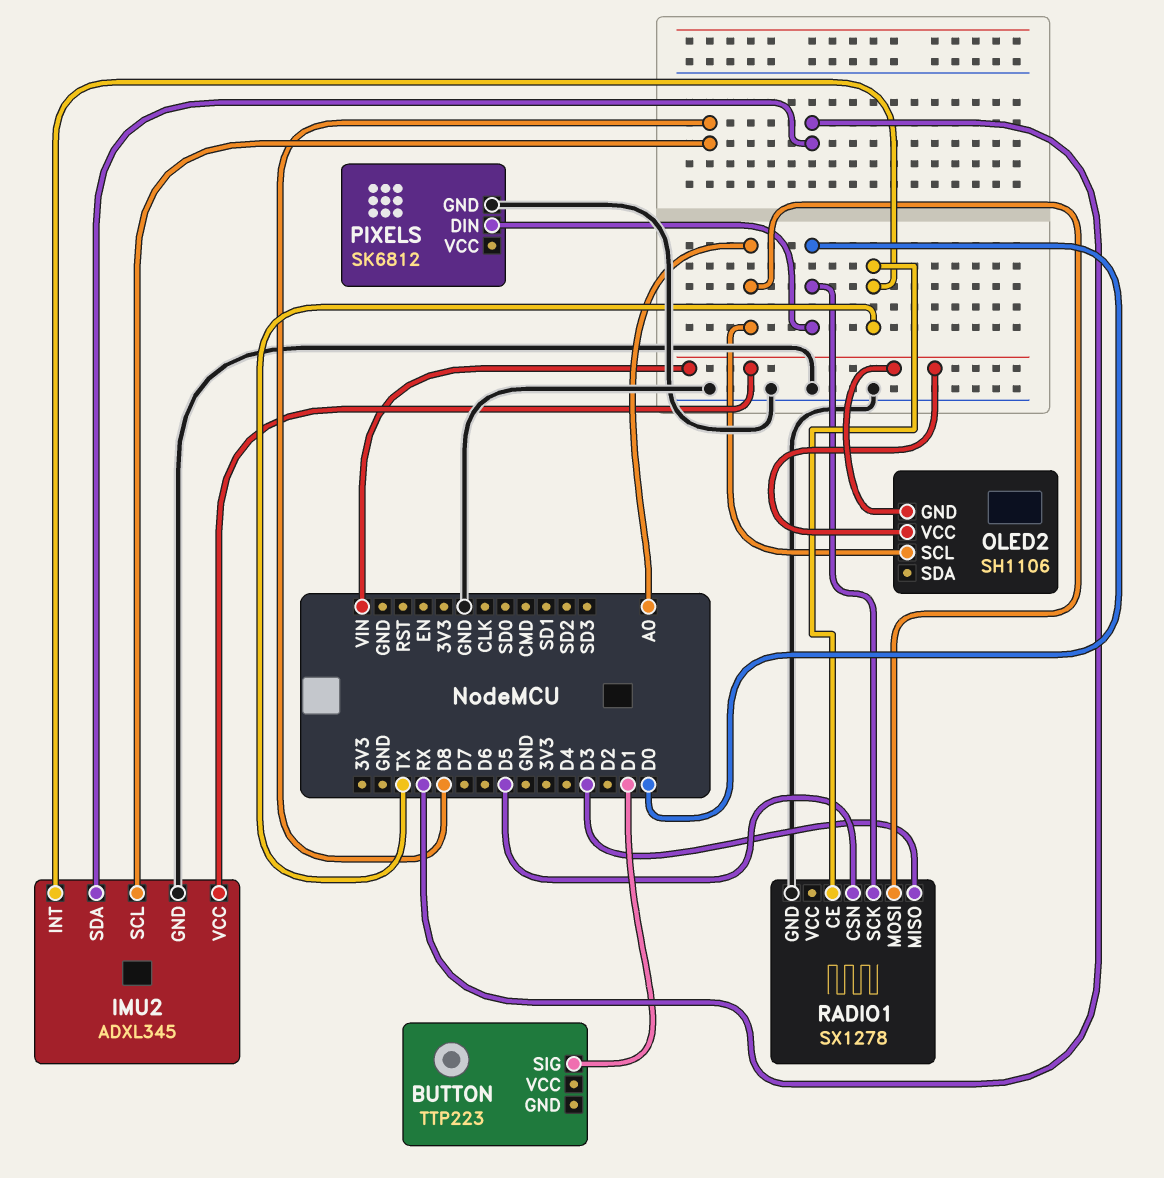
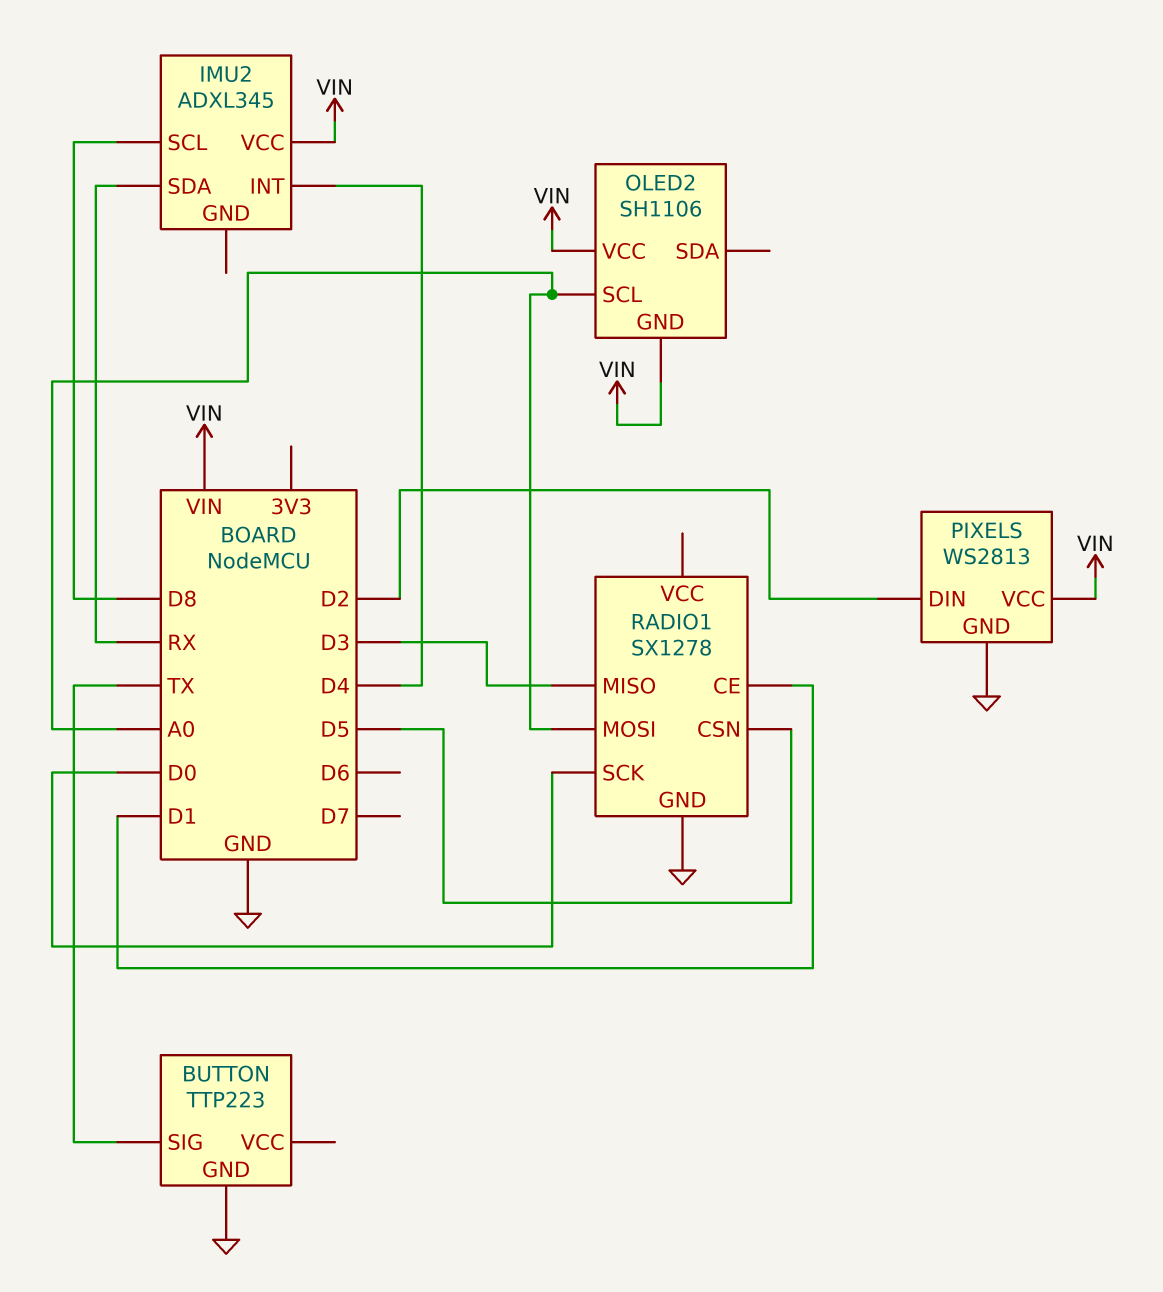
BUTTON pin GND: none -> GND
BUTTON pin SIG: D1 -> TX
IMU2 pin GND: GND -> none
IMU2 pin INT: TX -> D4
PIXELS: SK6812 -> WS2813
PIXELS pin DIN: D0 -> D2
PIXELS pin VCC: none -> VIN
RADIO1 pin CE: TX -> D1

